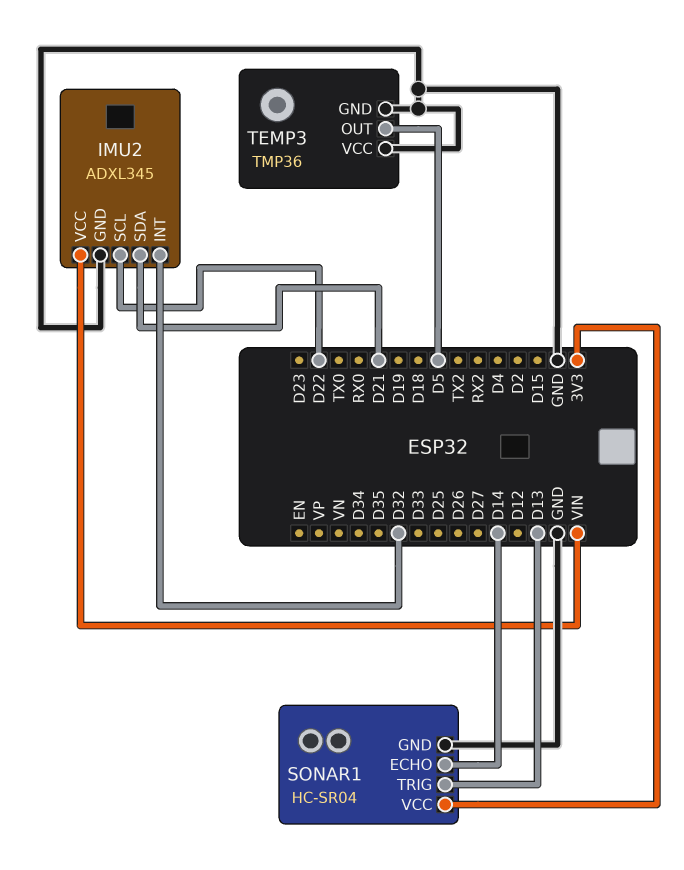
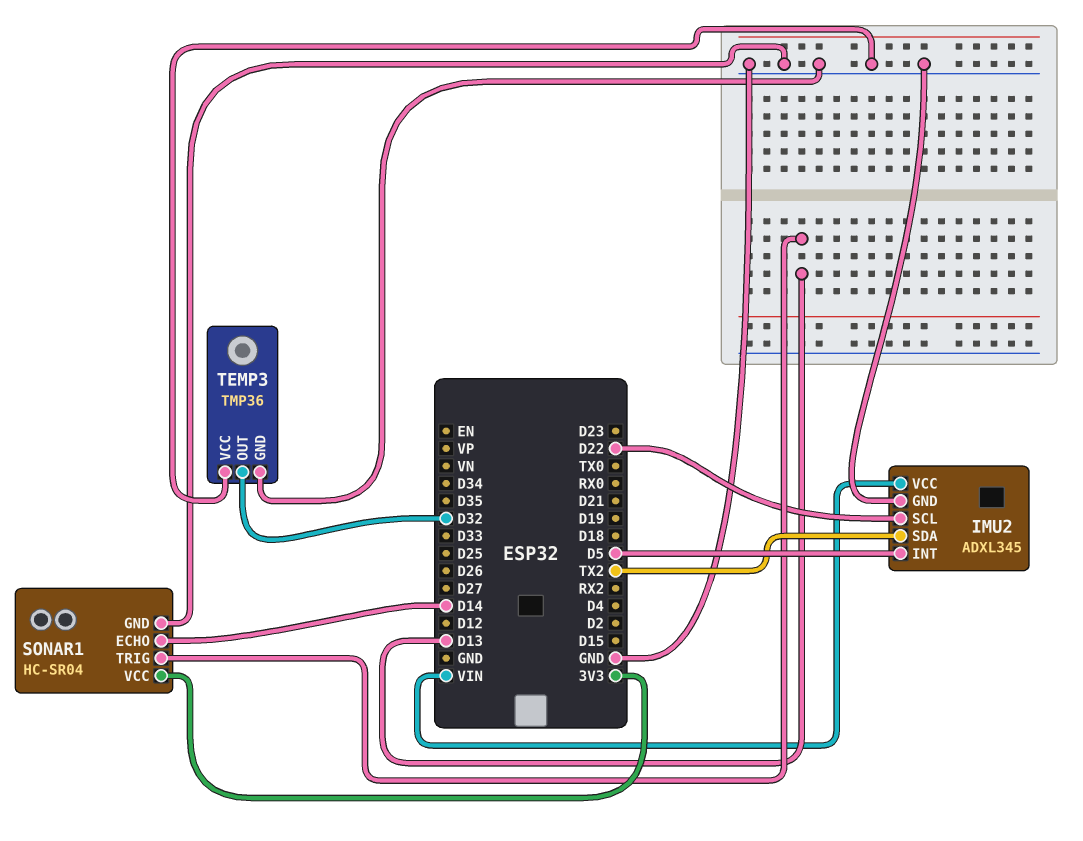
IMU2 pin INT: D32 -> D5
IMU2 pin SDA: D21 -> TX2
TEMP3 pin OUT: D5 -> D32

